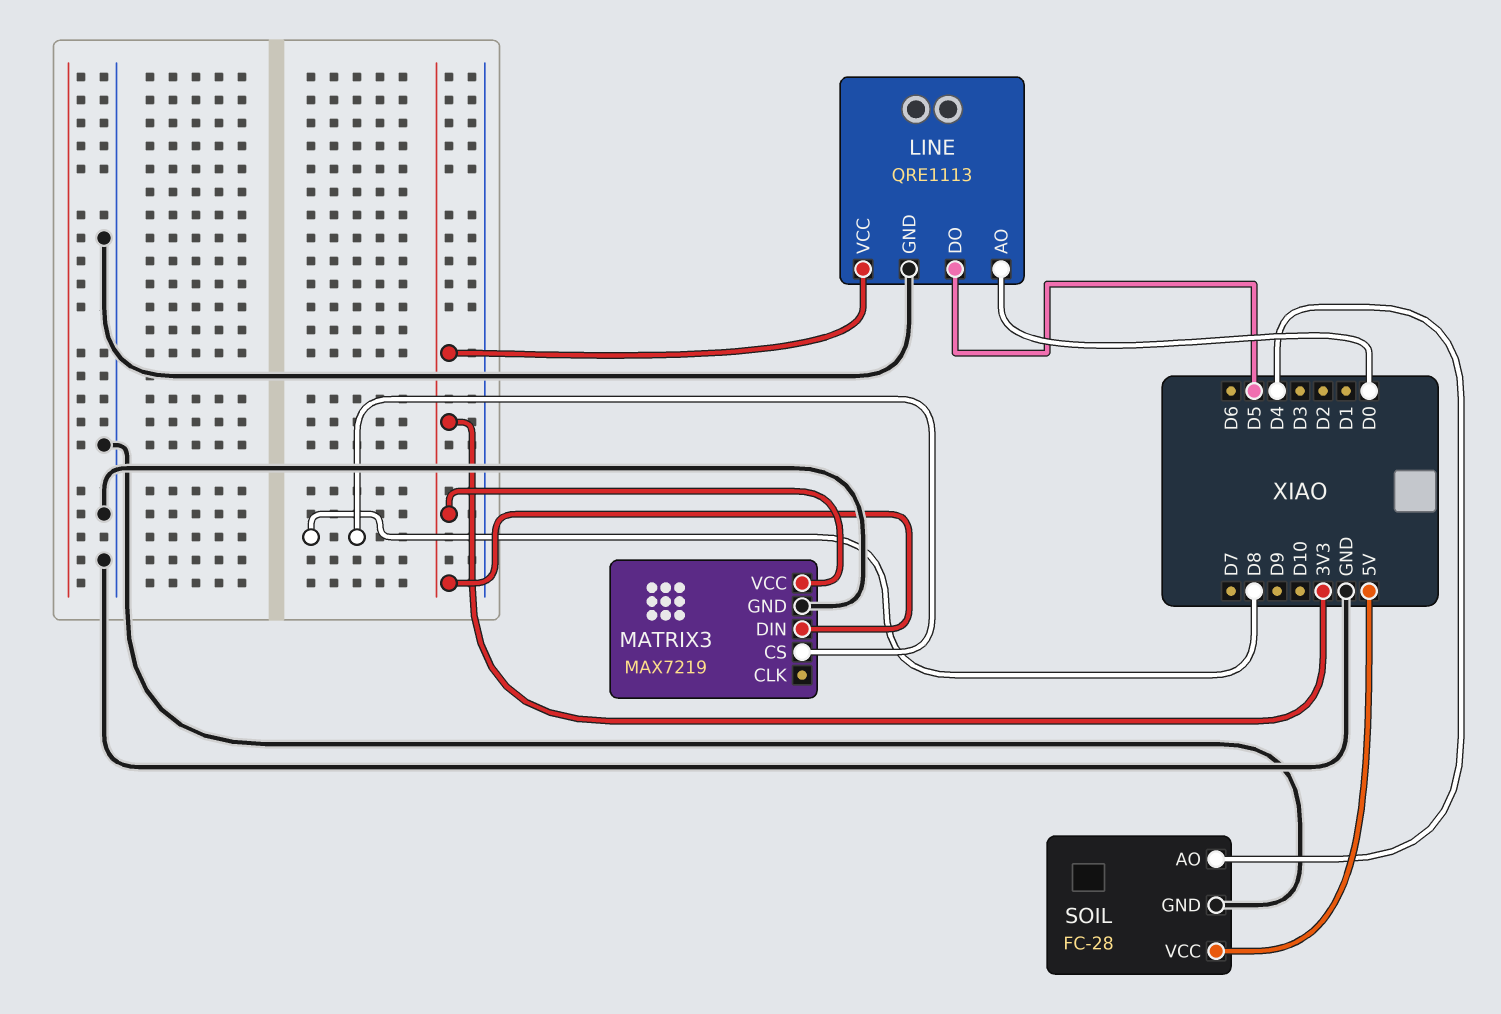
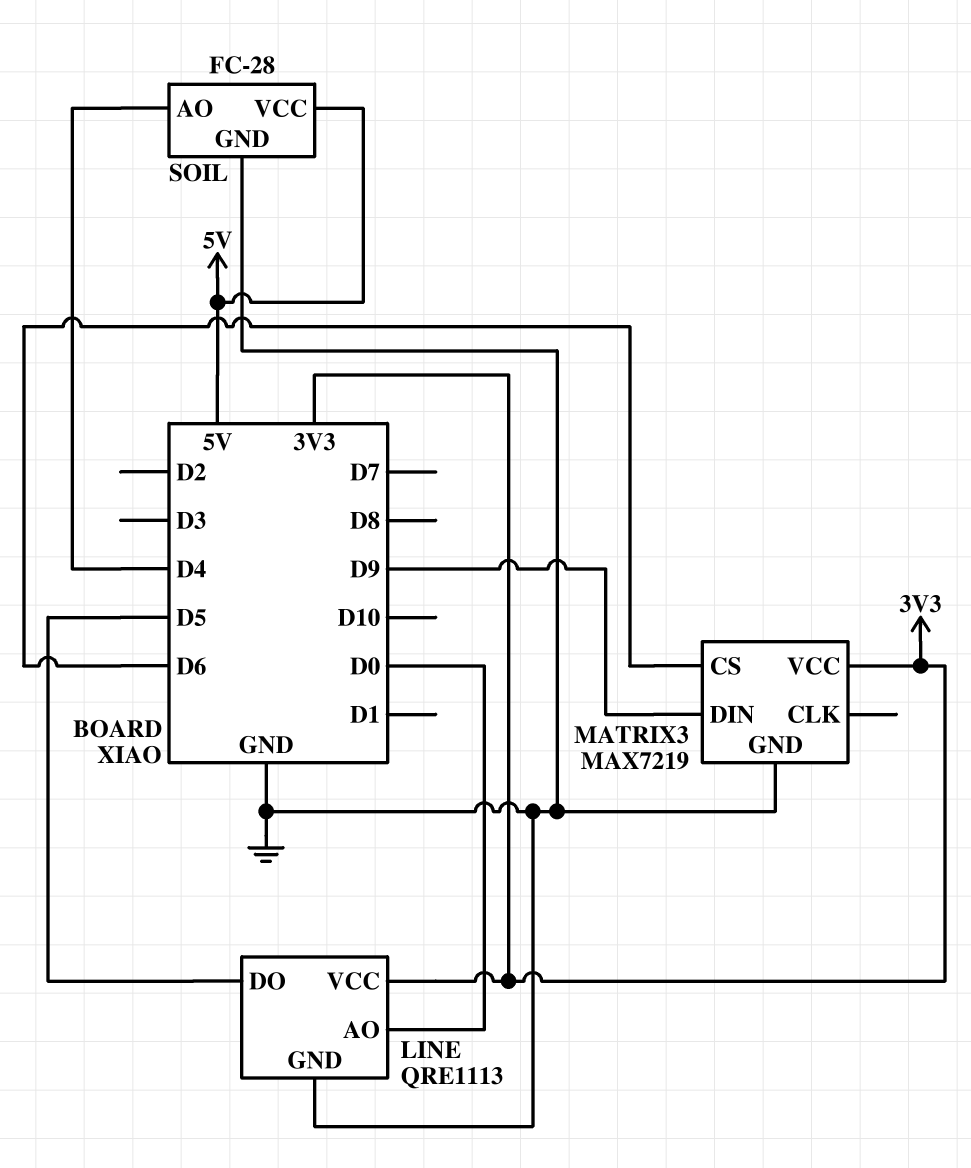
MATRIX3 pin CS: D8 -> D6
MATRIX3 pin DIN: 3V3 -> D9

